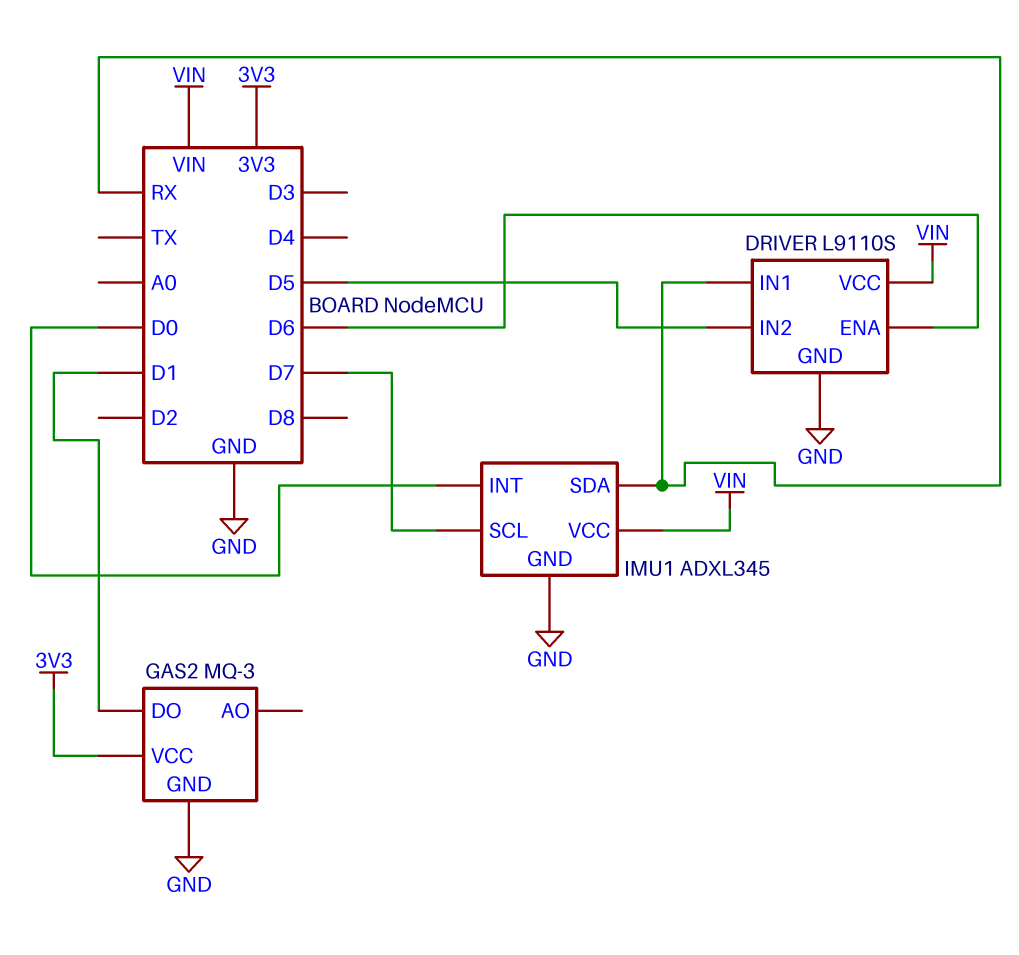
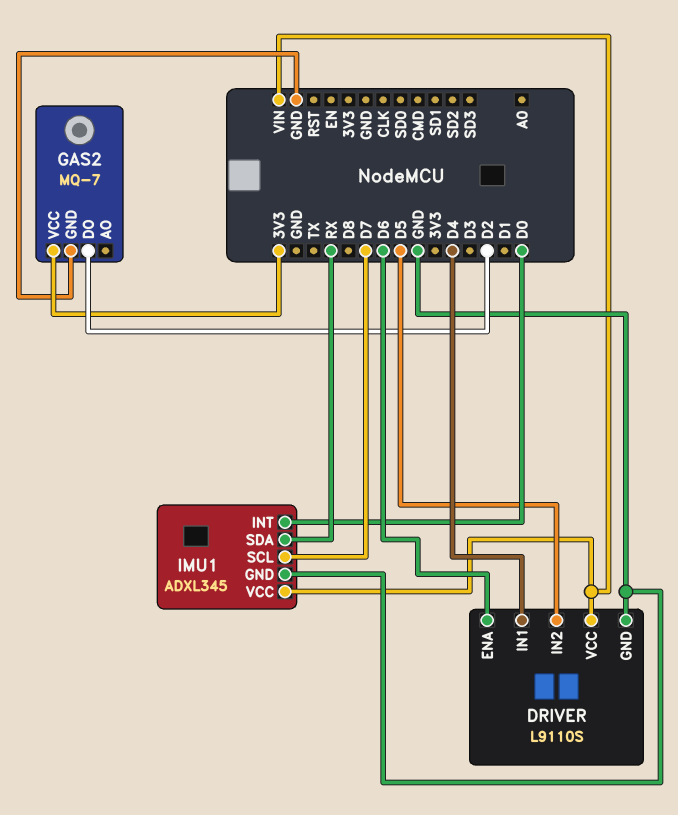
DRIVER pin IN1: RX -> D4
GAS2: MQ-3 -> MQ-7
GAS2 pin DO: D1 -> D2

